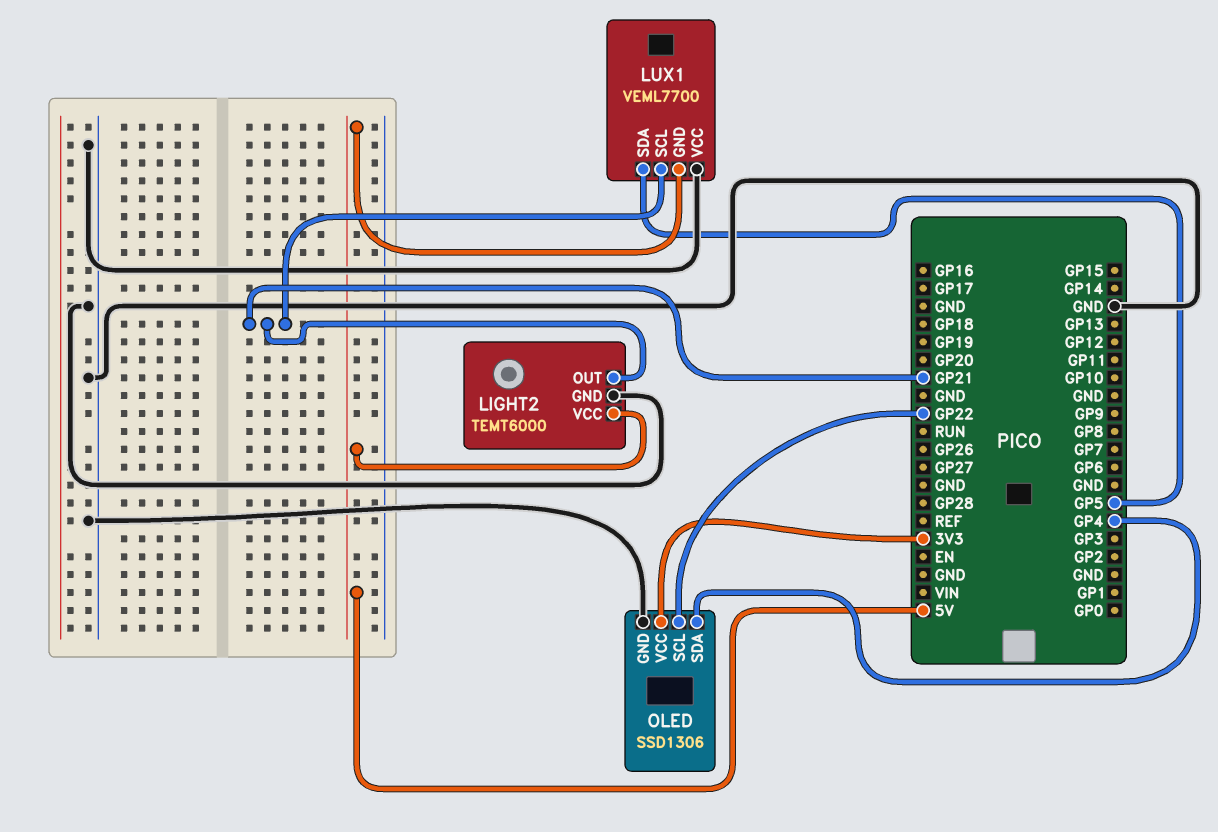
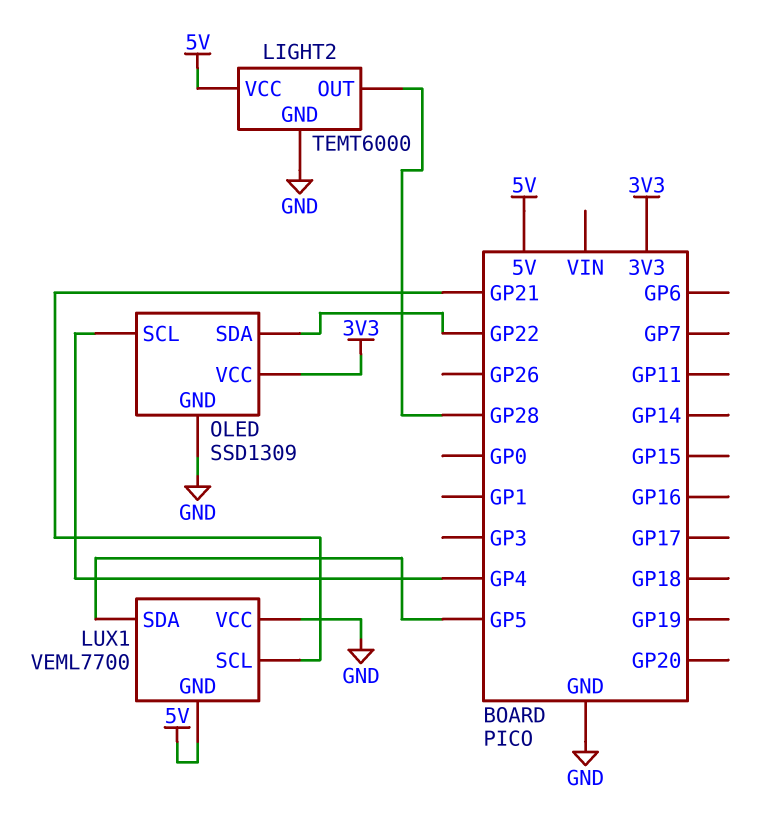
LIGHT2 pin OUT: GP21 -> GP28
OLED: SSD1306 -> SSD1309
OLED pin SCL: GP22 -> GP4
OLED pin SDA: GP4 -> GP22

